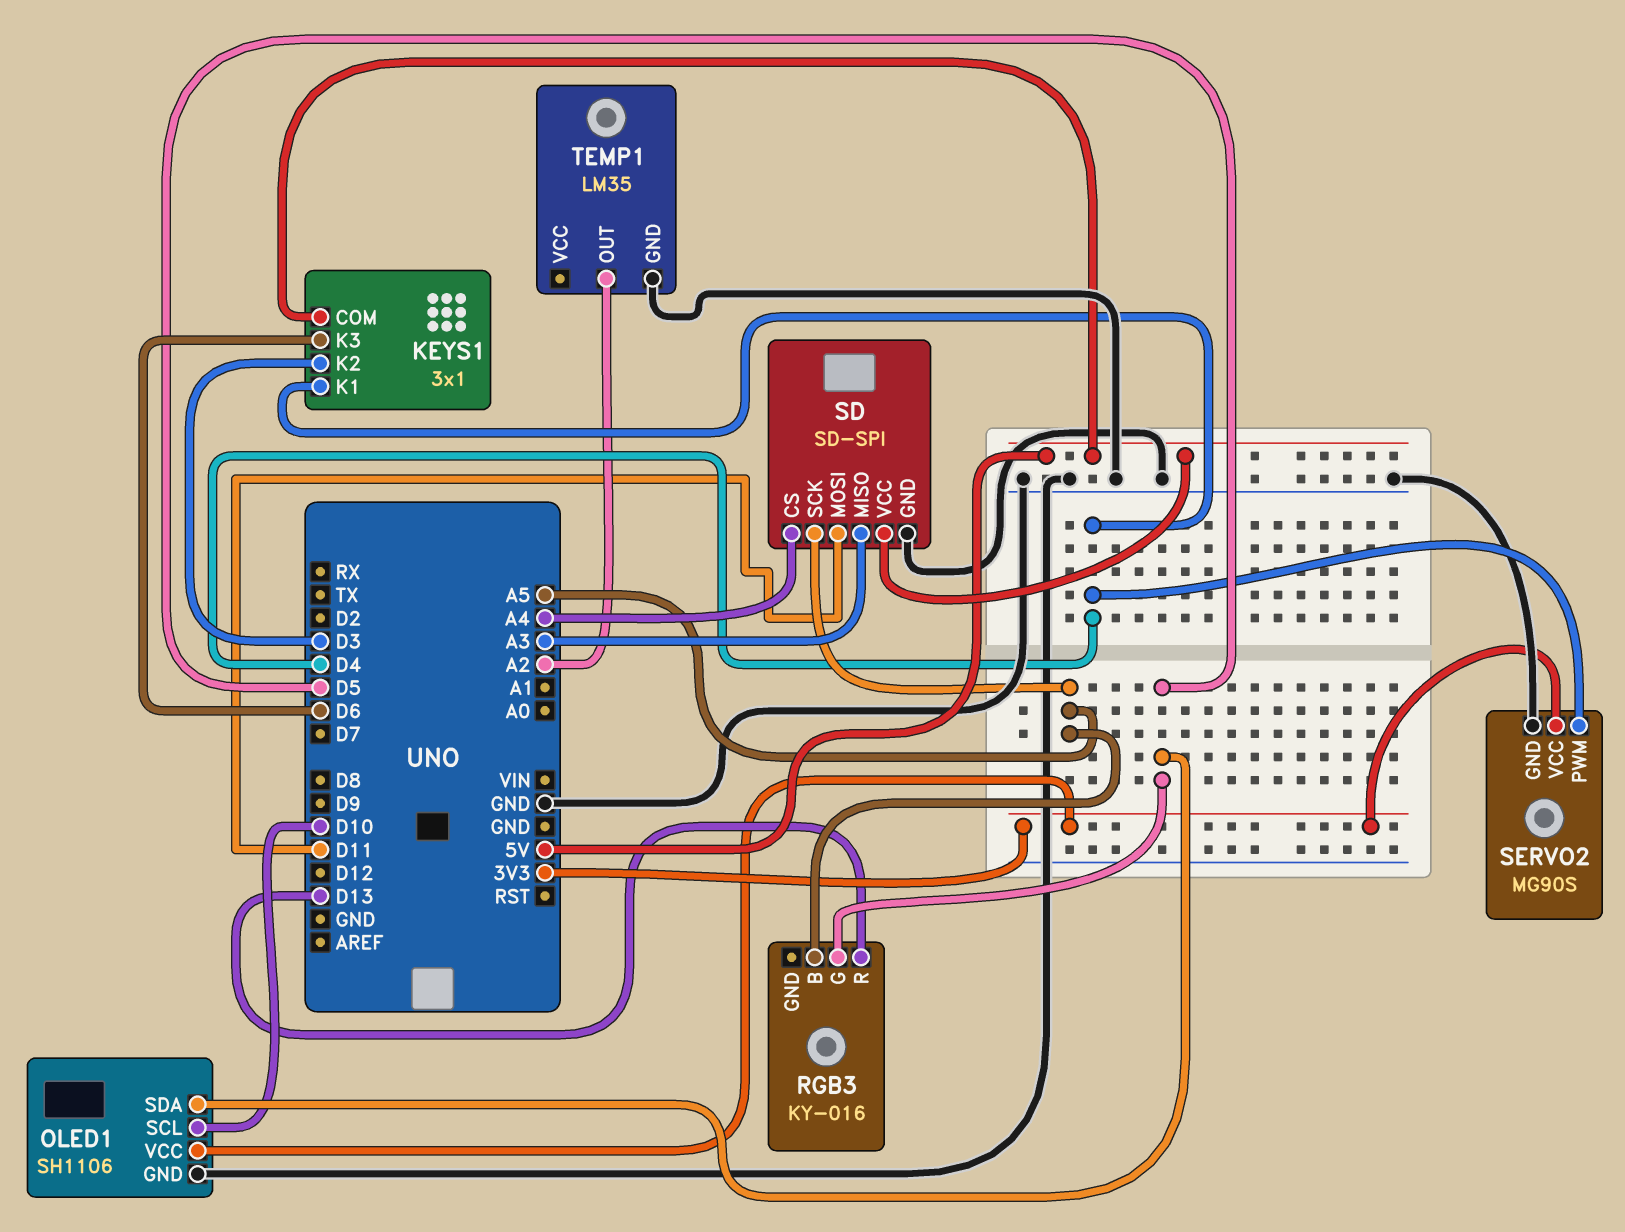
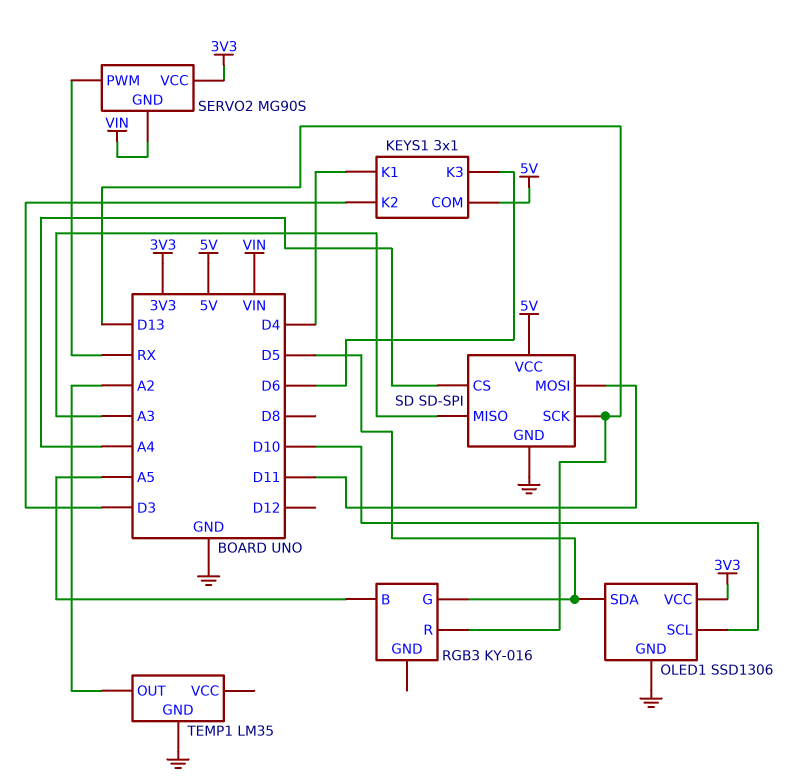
OLED1: SH1106 -> SSD1306
SD pin SCK: A5 -> D13
SERVO2 pin GND: GND -> VIN
SERVO2 pin PWM: D4 -> RX

